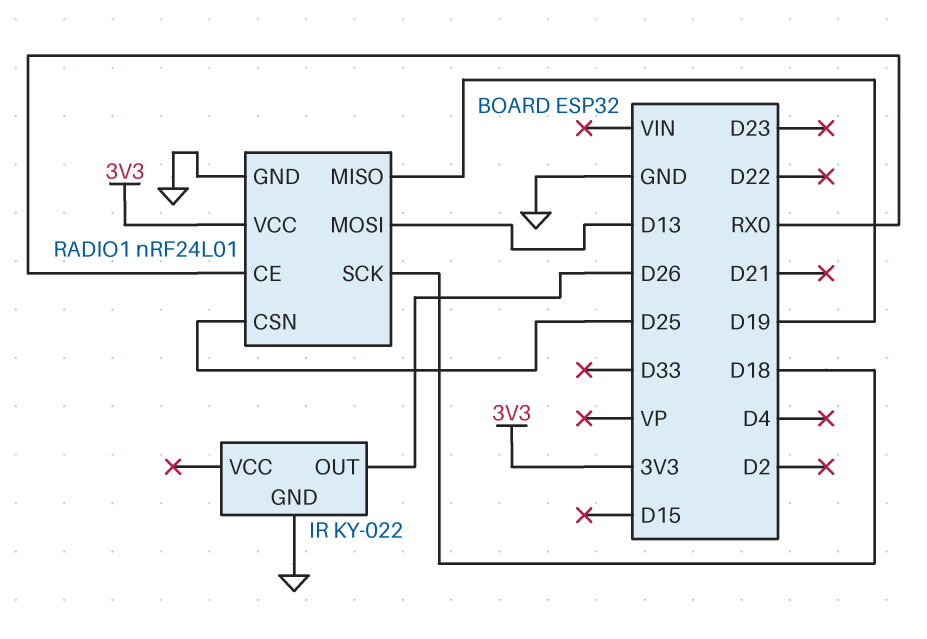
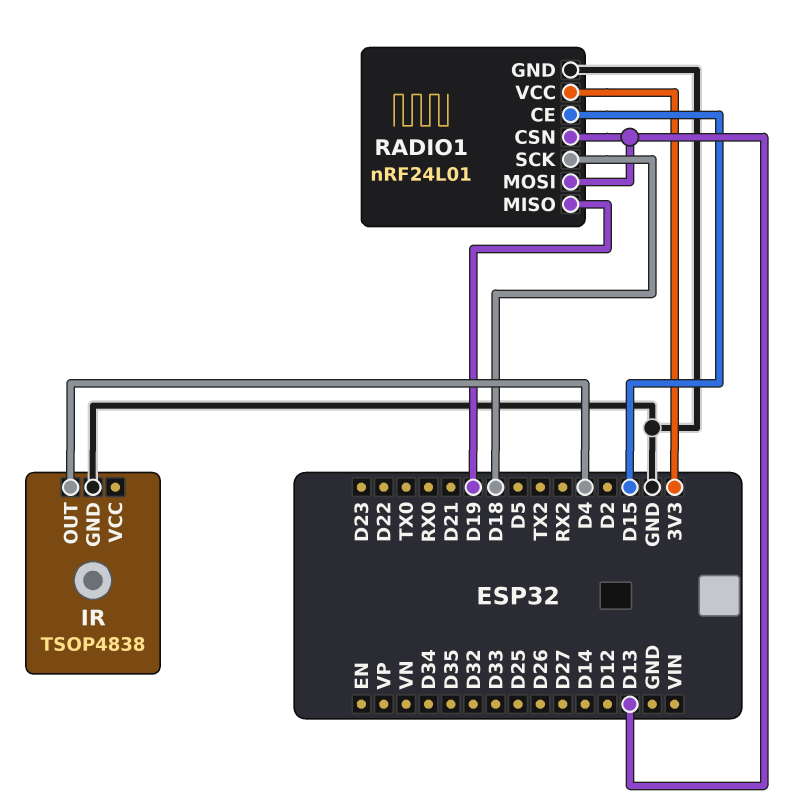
IR: KY-022 -> TSOP4838
IR pin OUT: D26 -> D4
RADIO1 pin CE: RX0 -> D15
RADIO1 pin CSN: D25 -> D13

